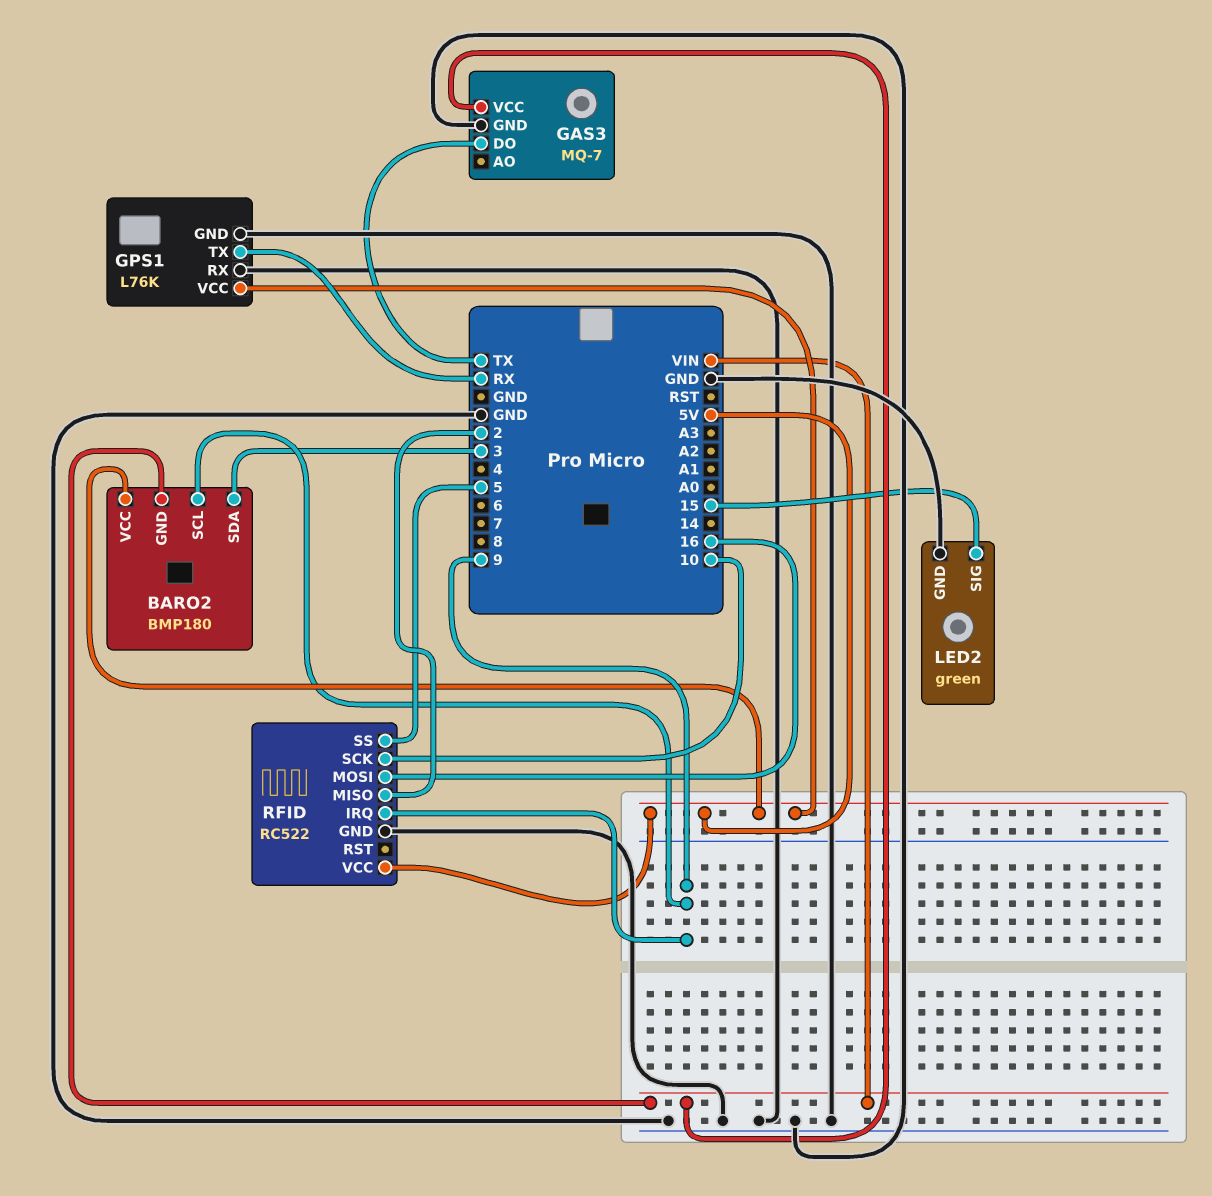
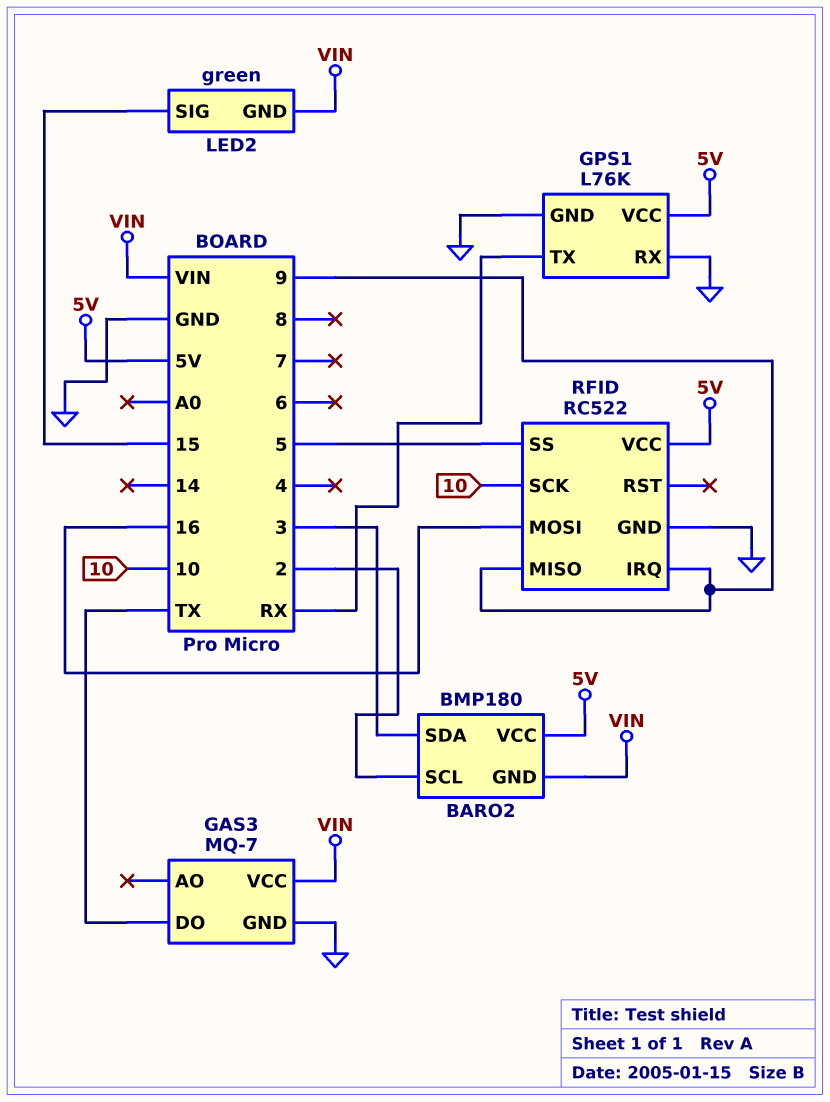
BARO2 pin SCL: 9 -> 2
LED2 pin GND: GND -> VIN
RFID pin MISO: 2 -> 9

